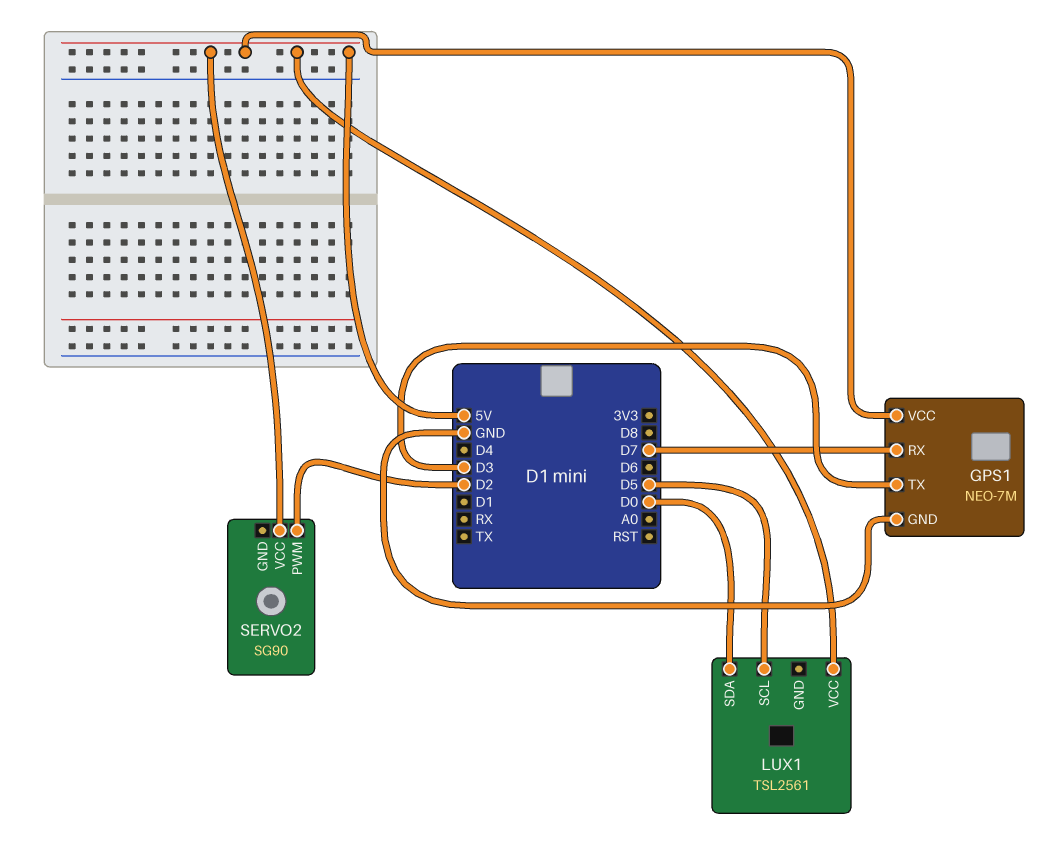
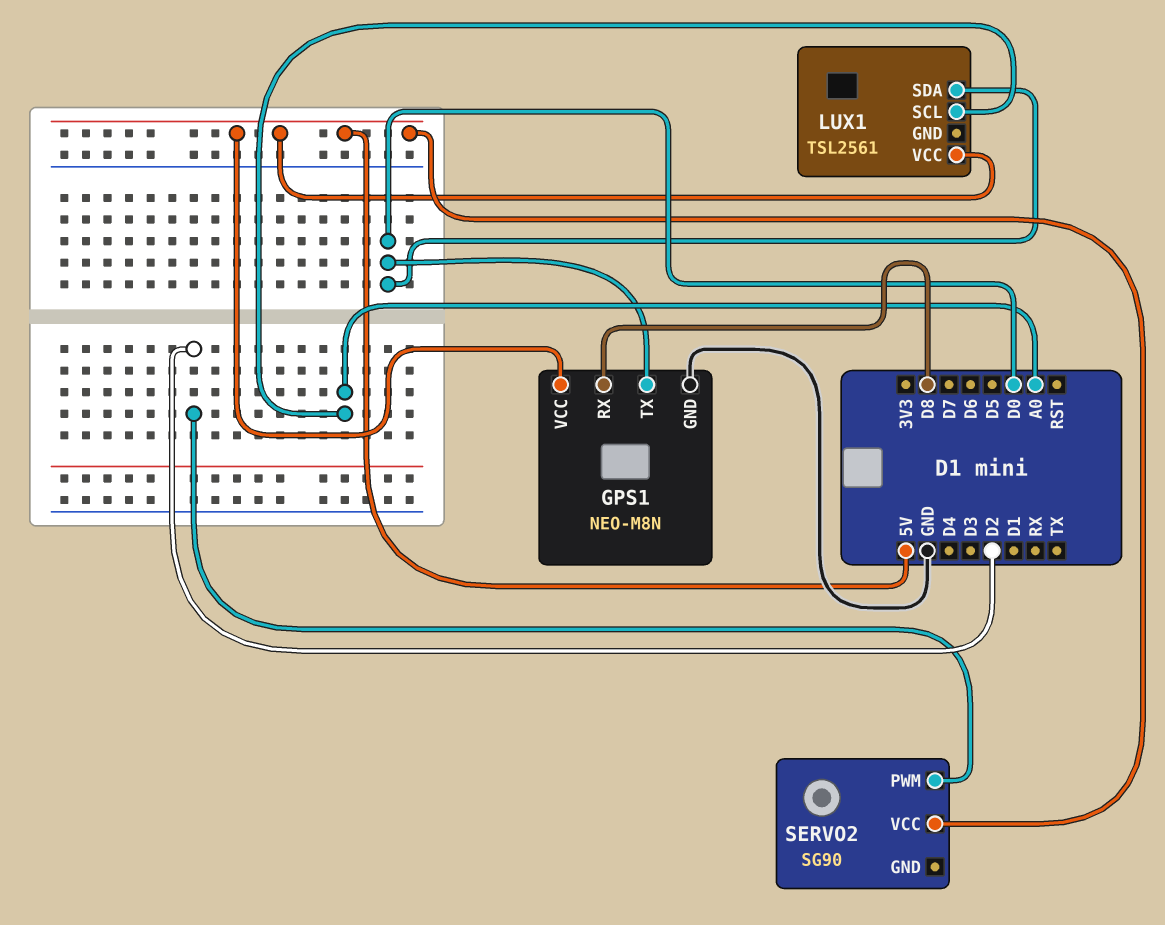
GPS1: NEO-7M -> NEO-M8N
GPS1 pin RX: D7 -> D8
GPS1 pin TX: D3 -> D0
LUX1 pin SCL: D5 -> A0

